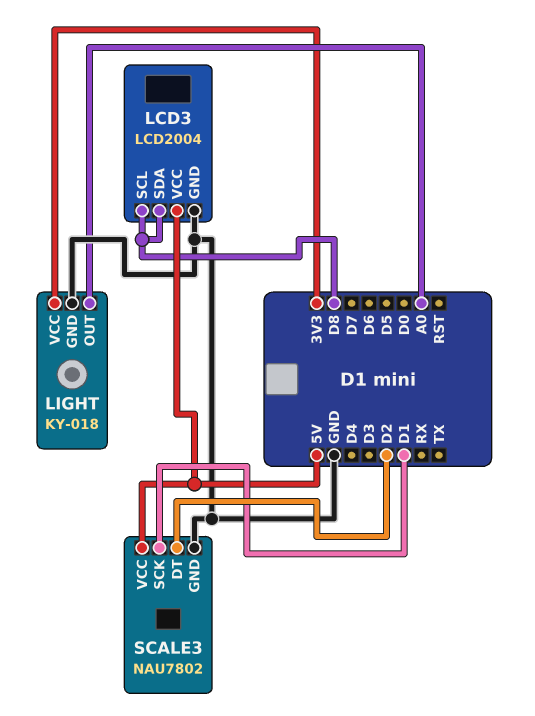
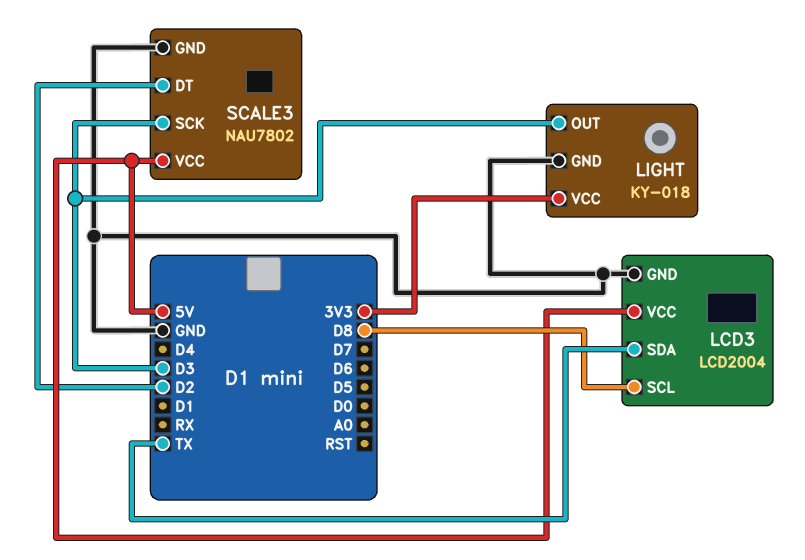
LCD3 pin SDA: D8 -> TX
LIGHT pin OUT: A0 -> D3
SCALE3 pin SCK: D1 -> D3

